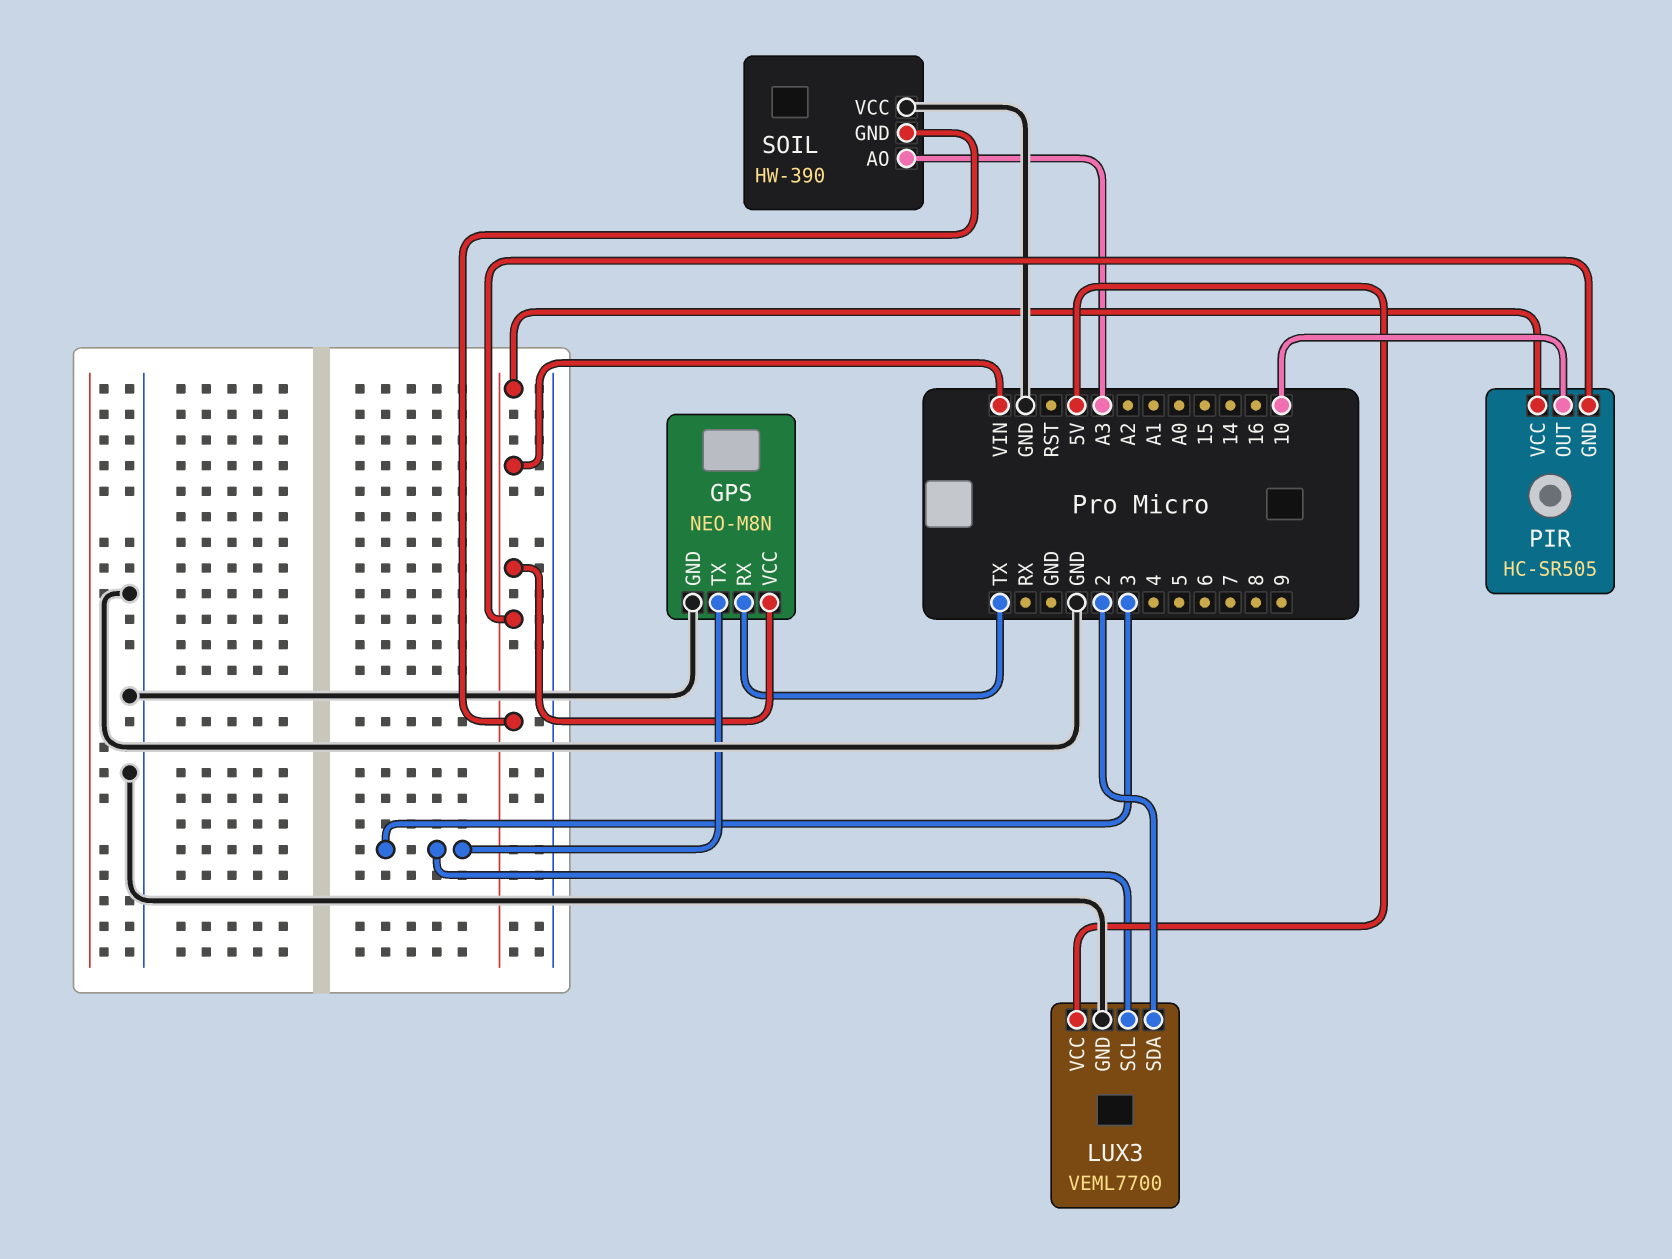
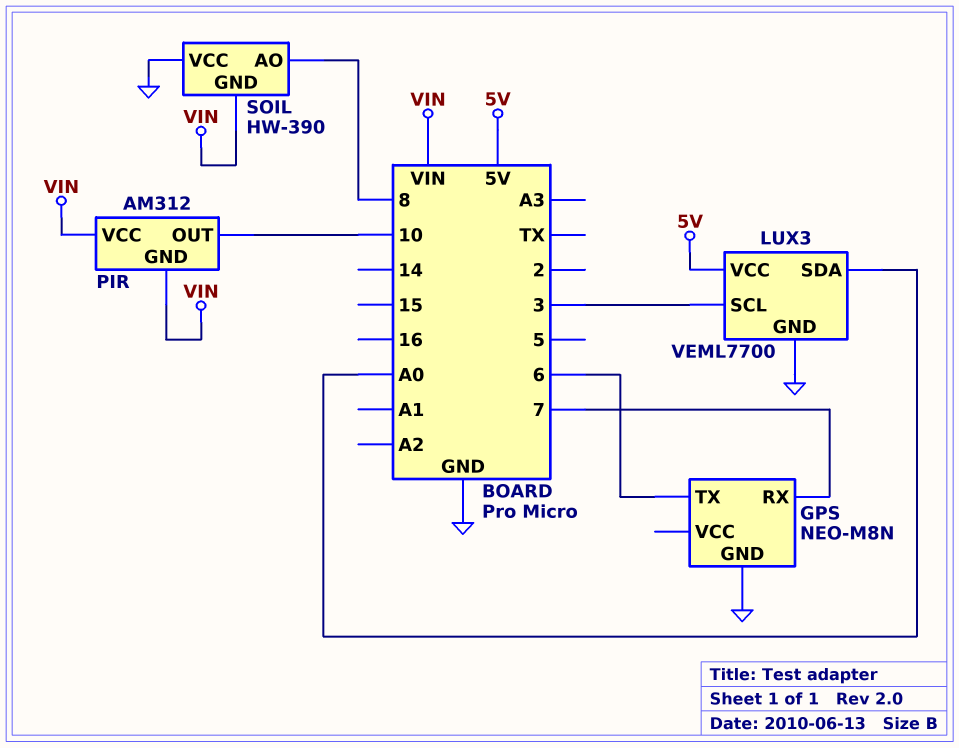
GPS pin RX: TX -> 7
GPS pin TX: 3 -> 6
GPS pin VCC: VIN -> none
LUX3 pin SDA: 2 -> A0
PIR: HC-SR505 -> AM312
SOIL pin AO: A3 -> 8

